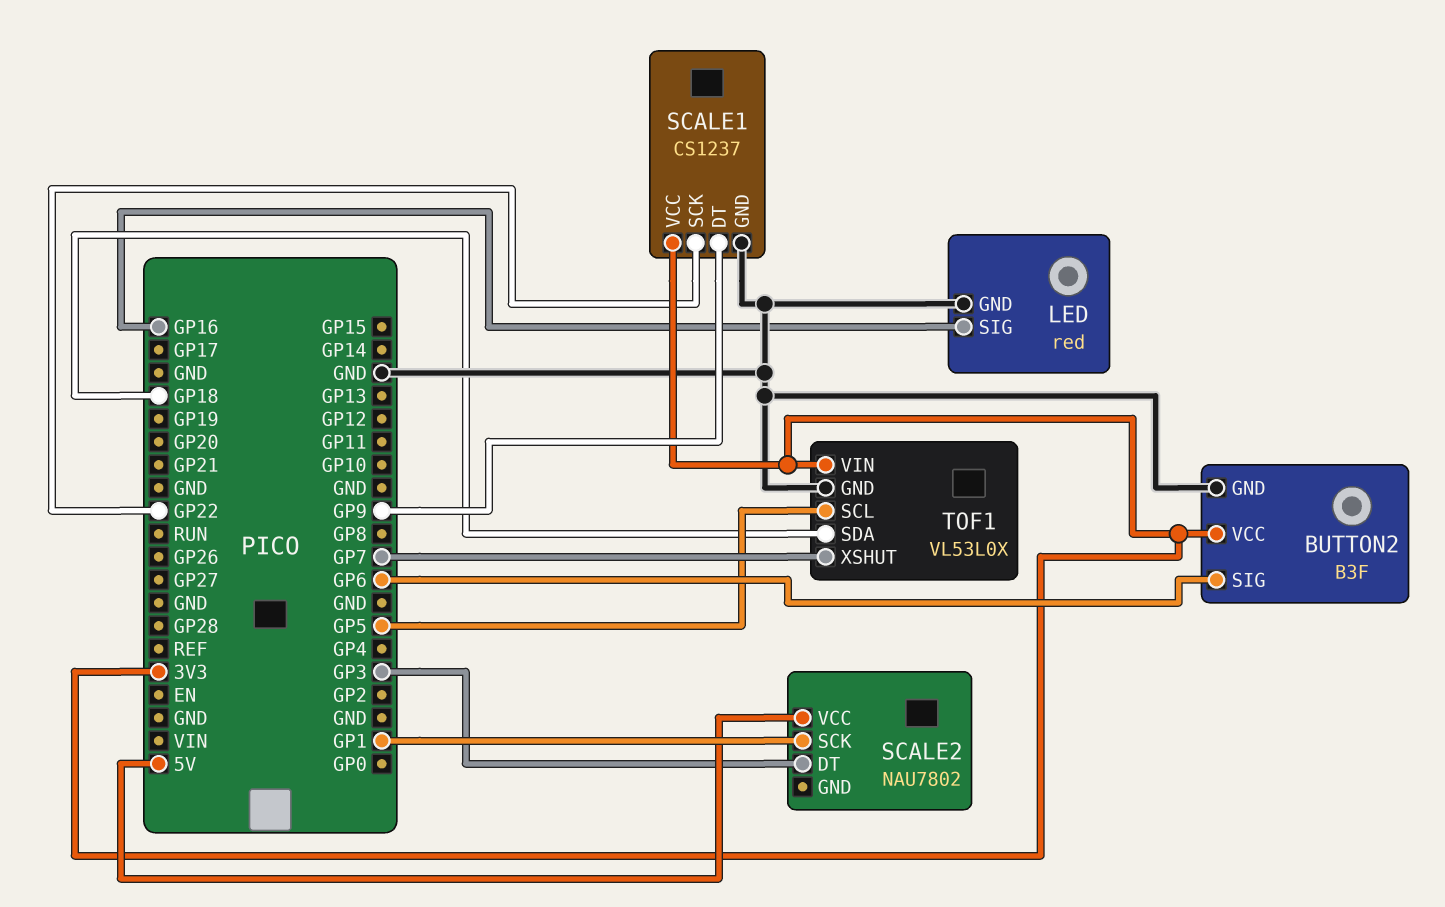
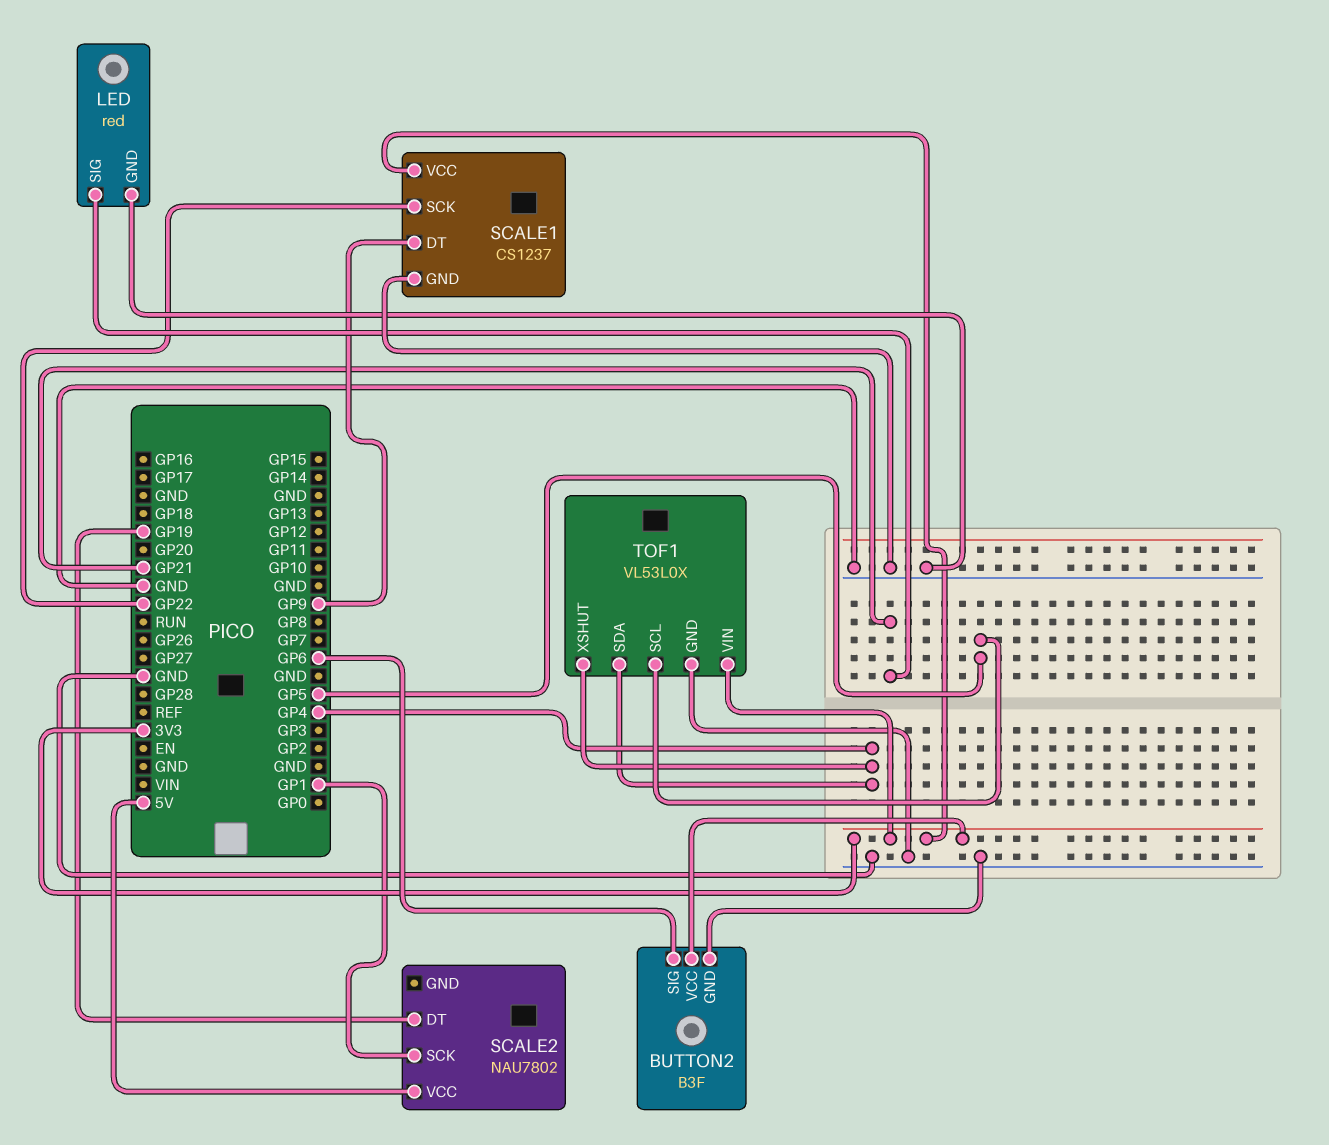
LED pin SIG: GP16 -> GP21
SCALE2 pin DT: GP3 -> GP19
TOF1 pin SDA: GP18 -> GP4
TOF1 pin XSHUT: GP7 -> GP4

